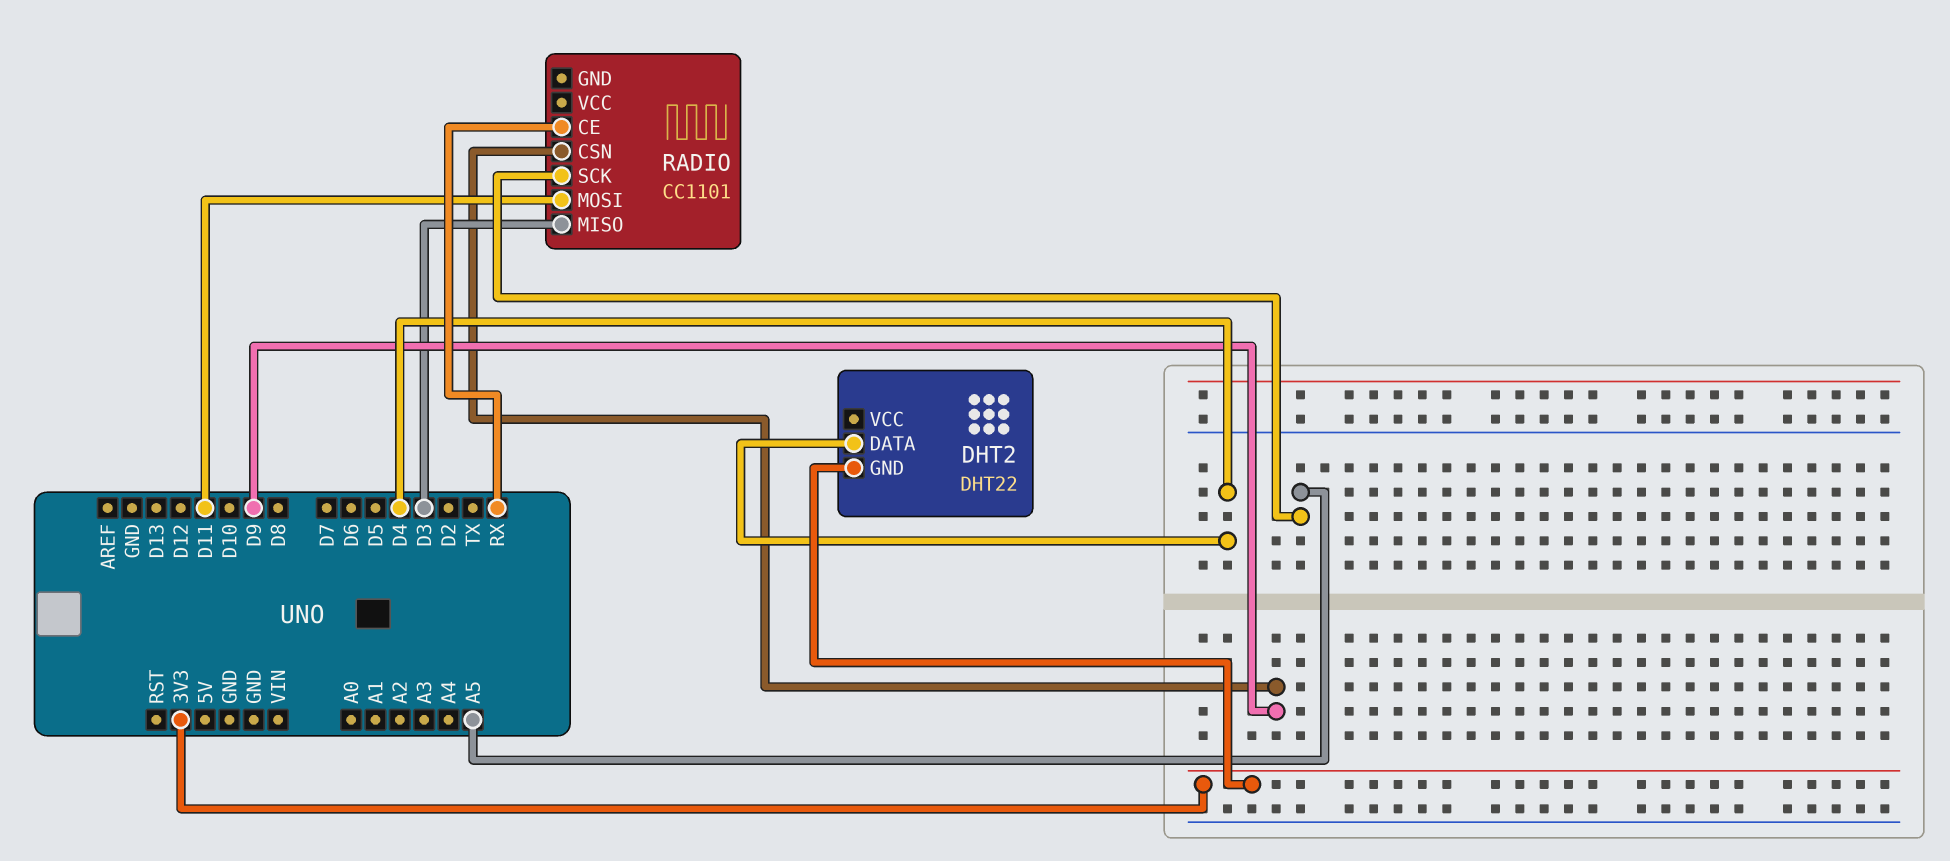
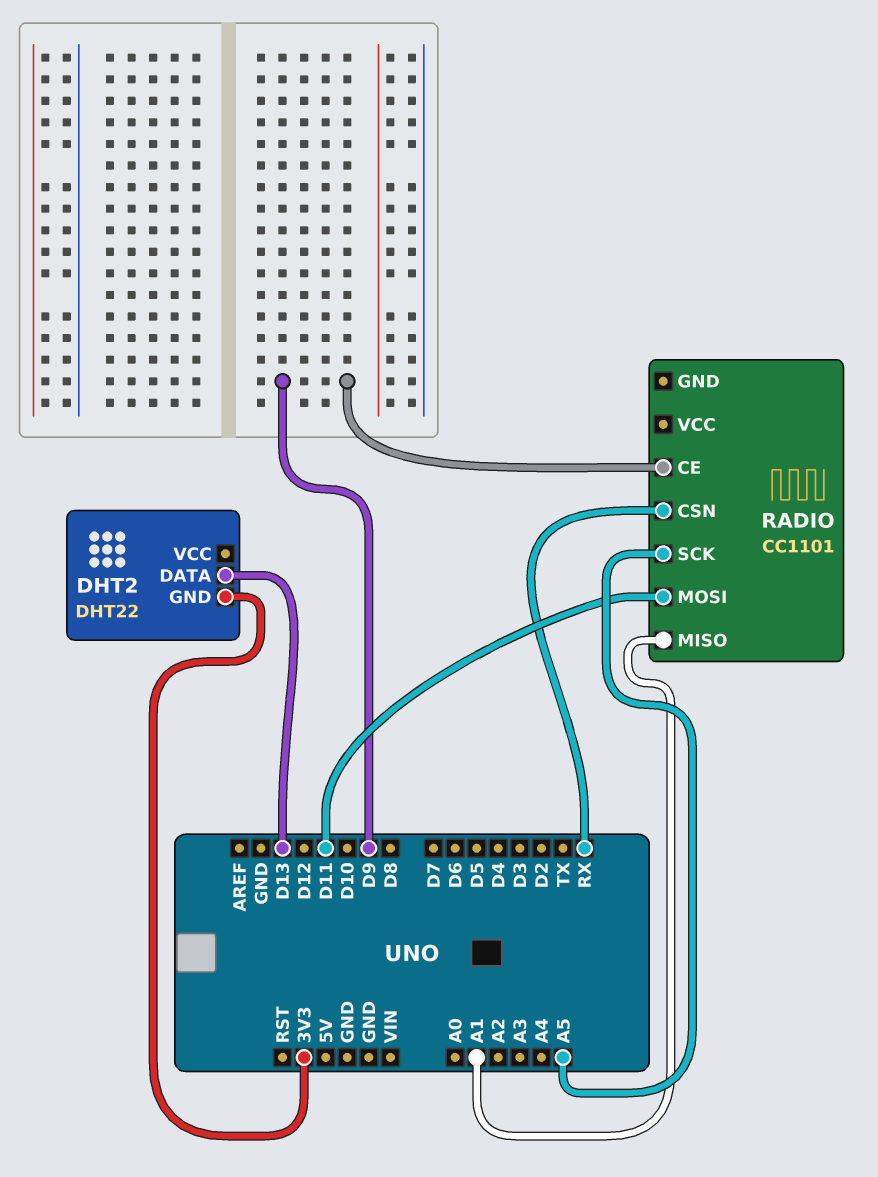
DHT2 pin DATA: D4 -> D13
RADIO pin CE: RX -> D9
RADIO pin CSN: D9 -> RX
RADIO pin MISO: D3 -> A1

